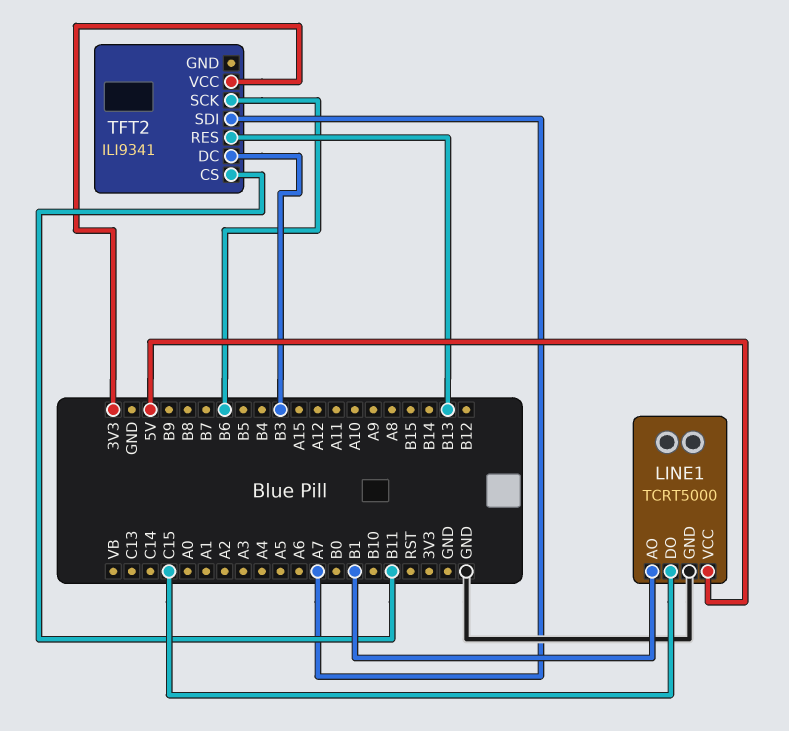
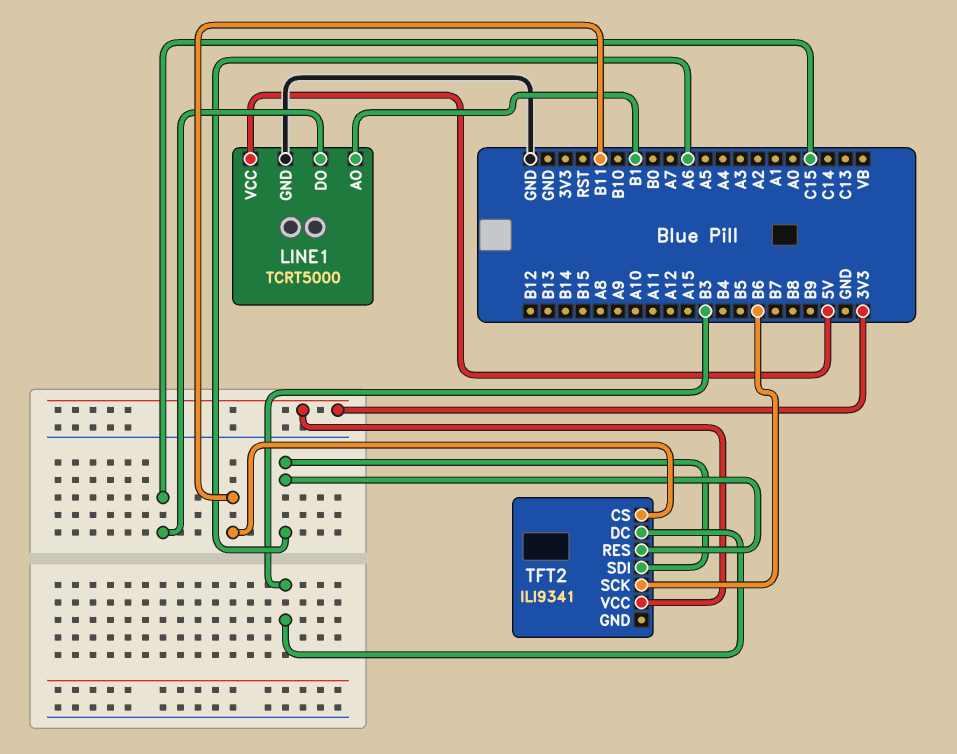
TFT2 pin RES: B13 -> A6
TFT2 pin SDI: A7 -> A6

